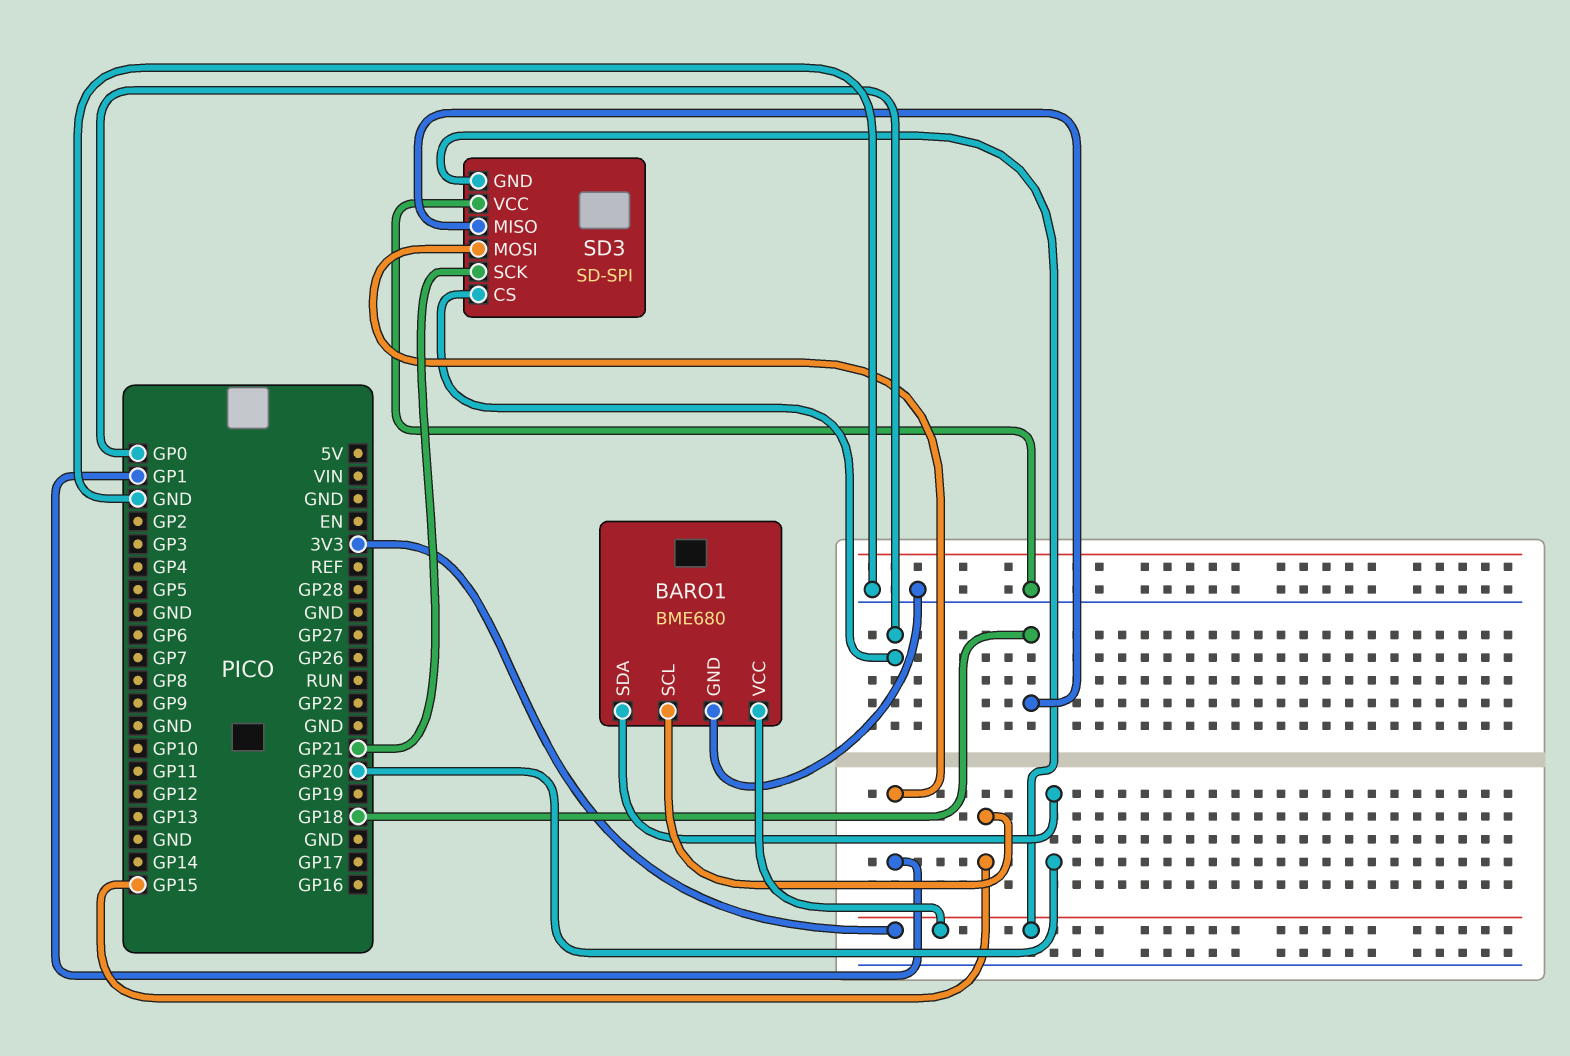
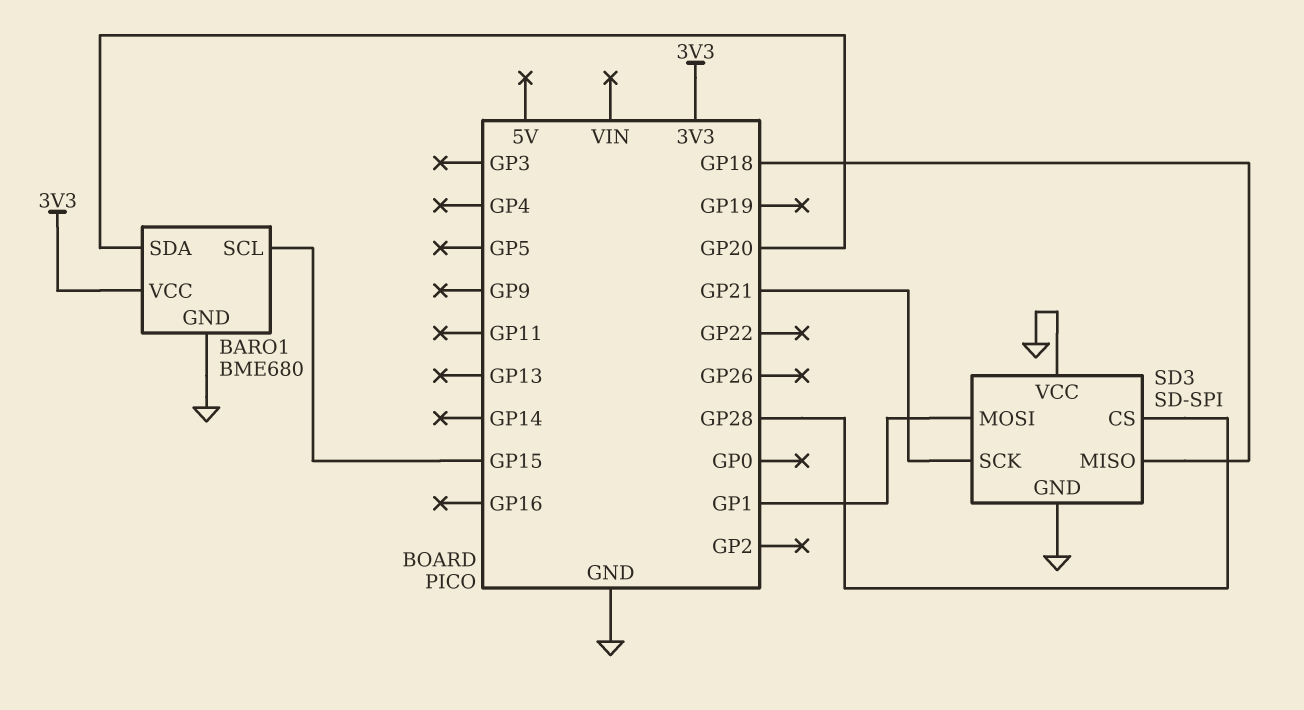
SD3 pin CS: GP0 -> GP28
SD3 pin GND: 3V3 -> GND

